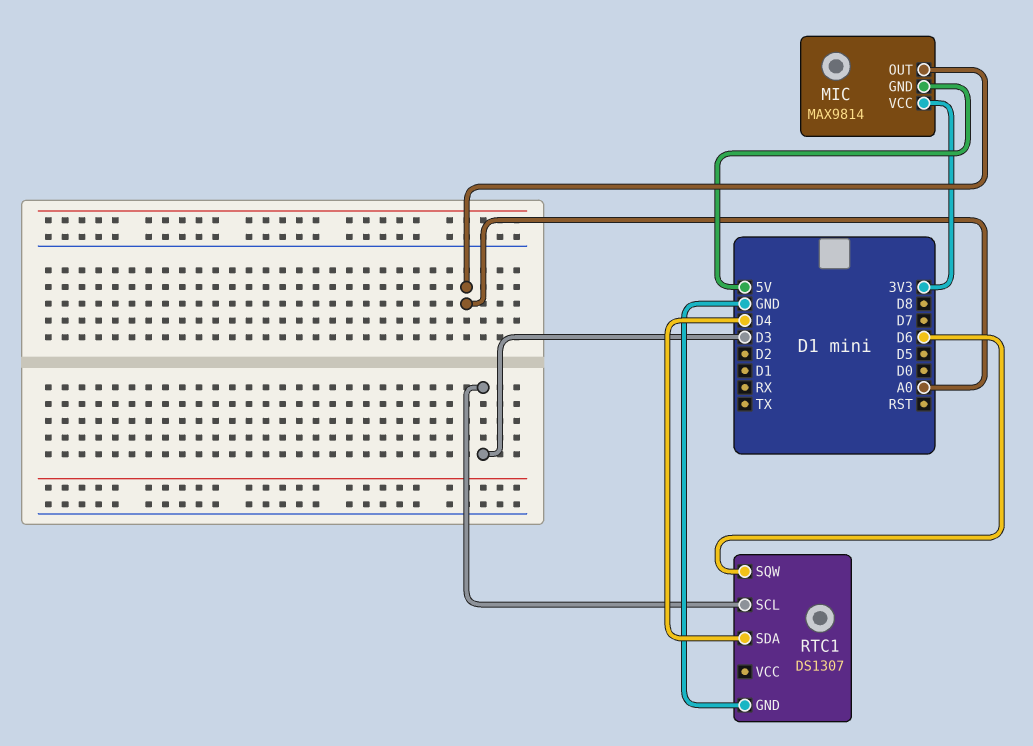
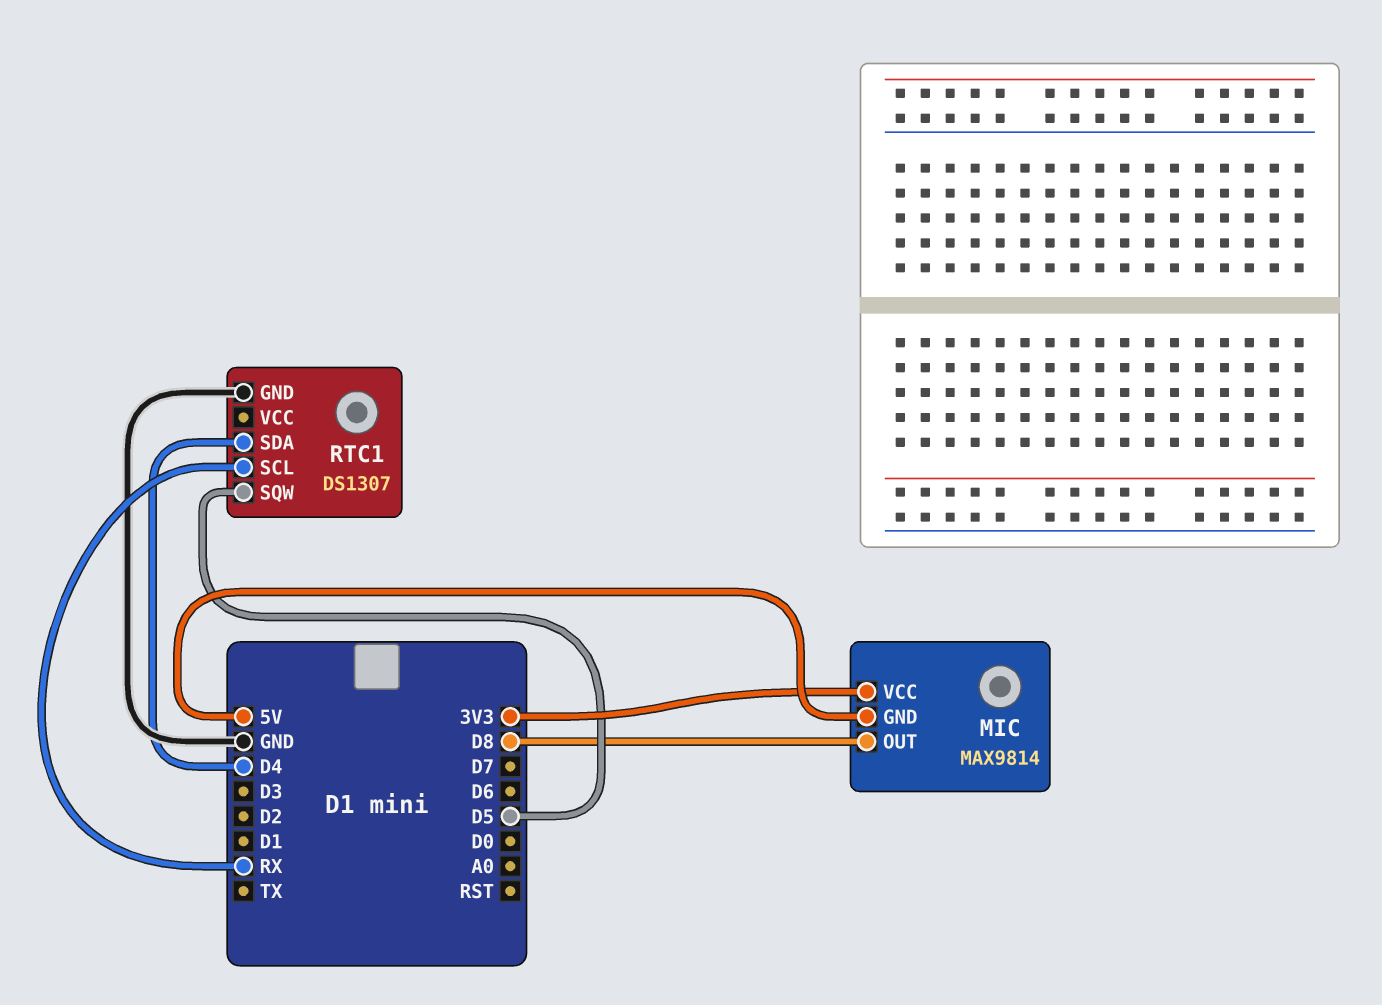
MIC pin OUT: A0 -> D8
RTC1 pin SCL: D3 -> RX
RTC1 pin SQW: D6 -> D5

